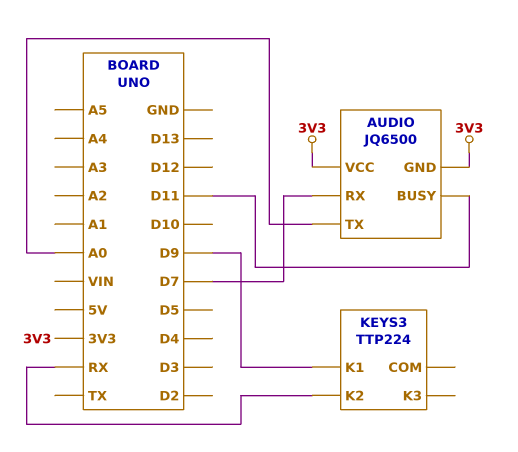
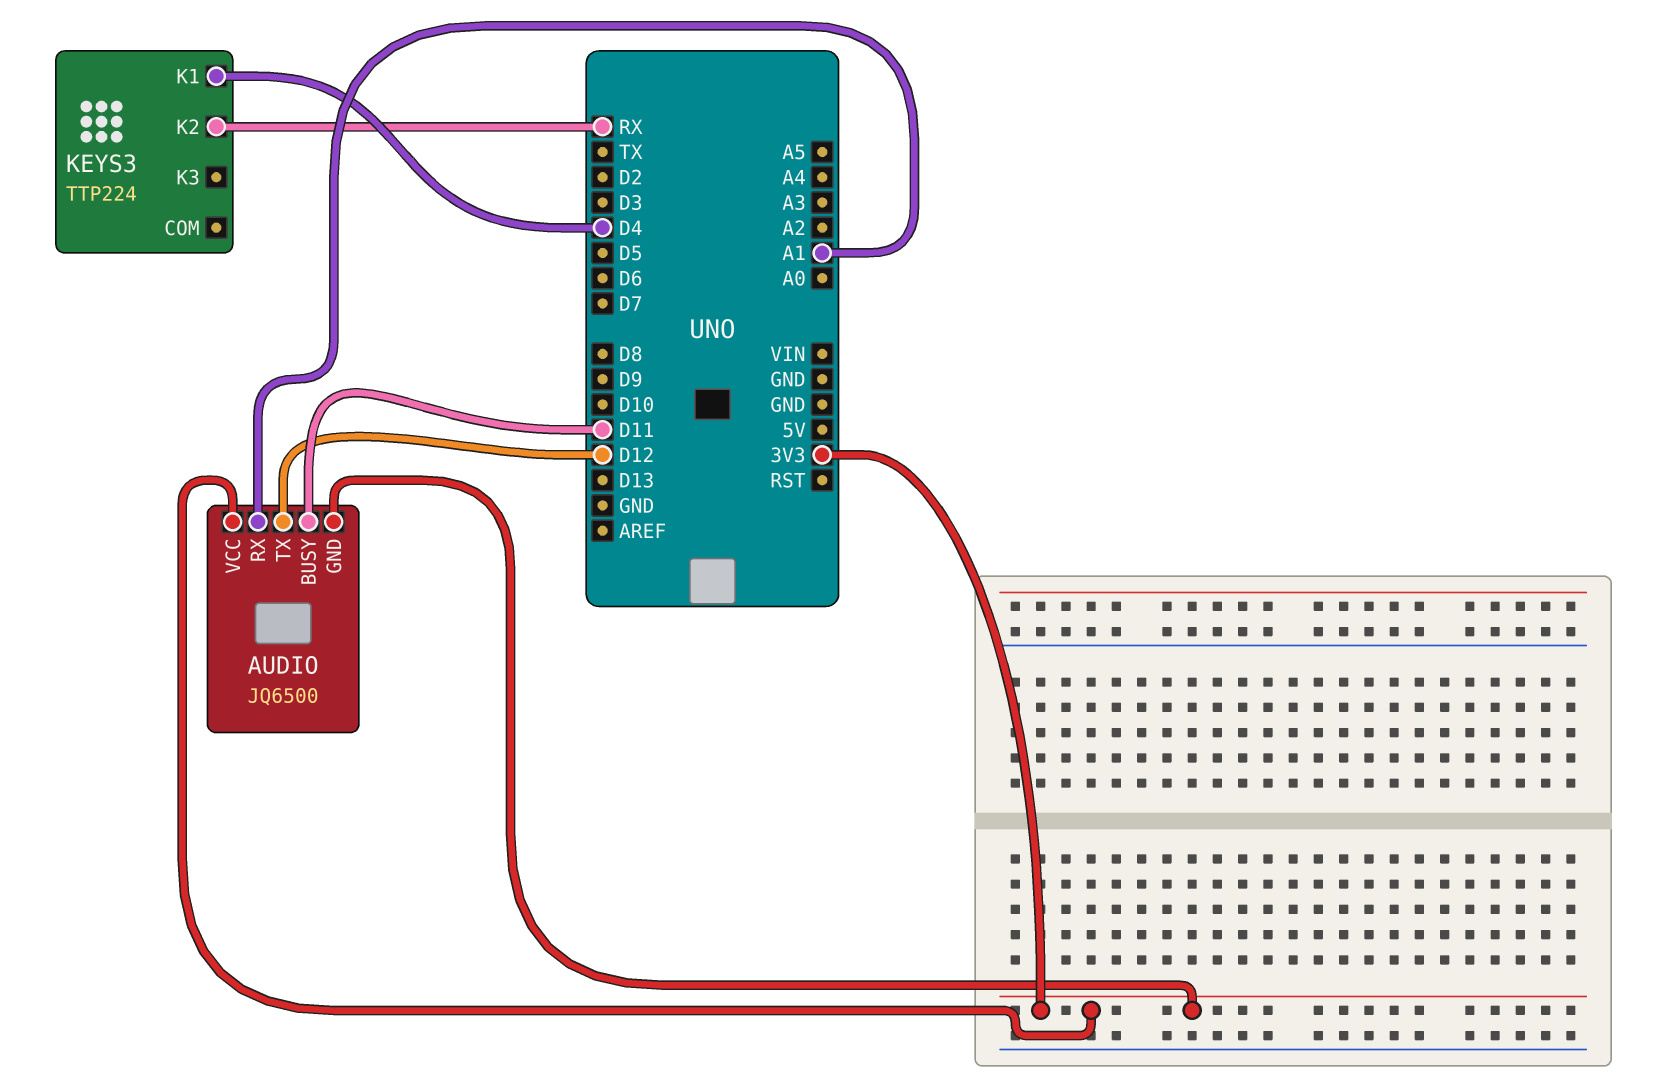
AUDIO pin RX: D7 -> A1
AUDIO pin TX: A0 -> D12
KEYS3 pin K1: D9 -> D4

